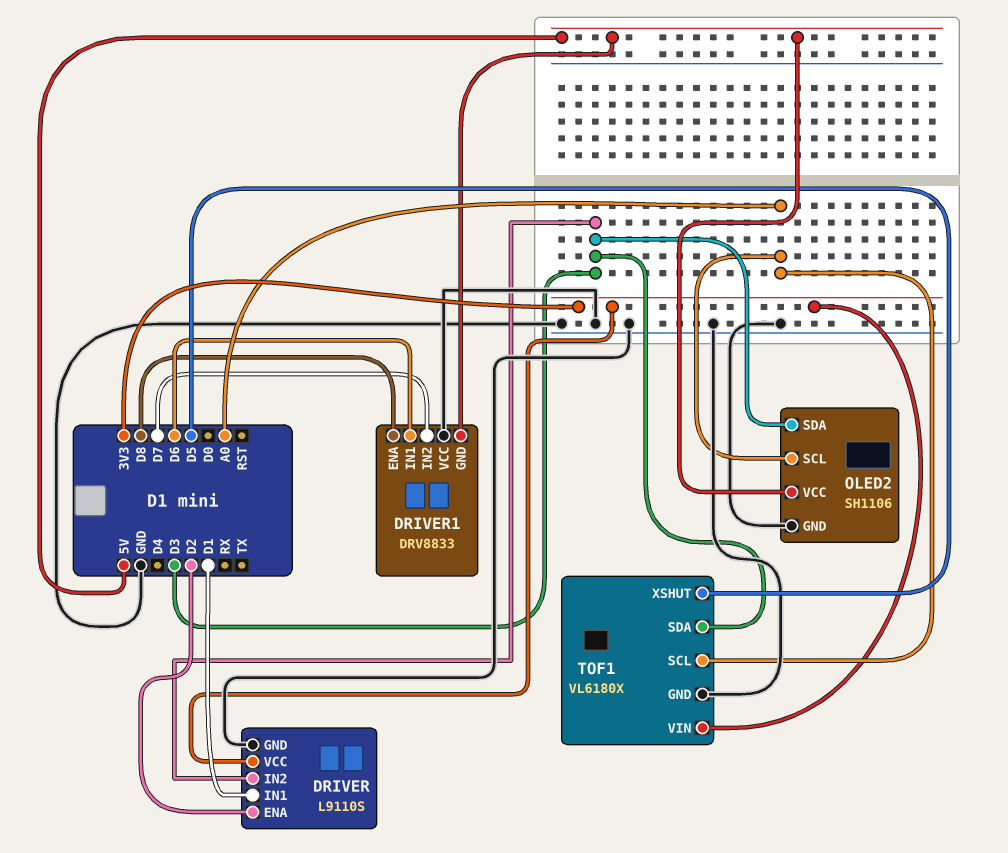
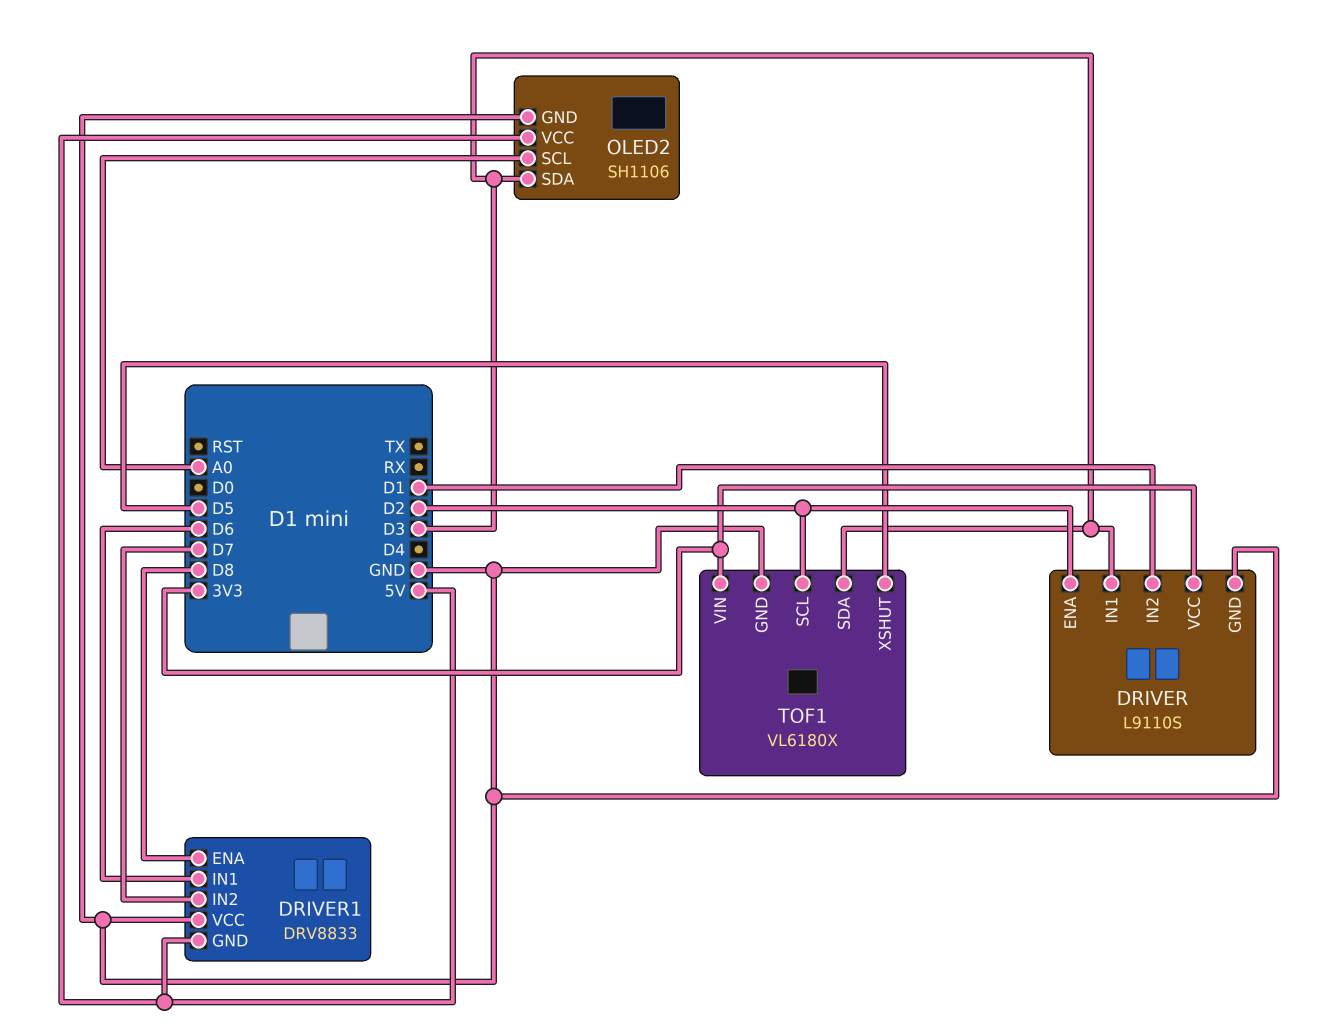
DRIVER pin IN1: D1 -> D3
DRIVER pin IN2: D3 -> D1
TOF1 pin SCL: A0 -> D2

